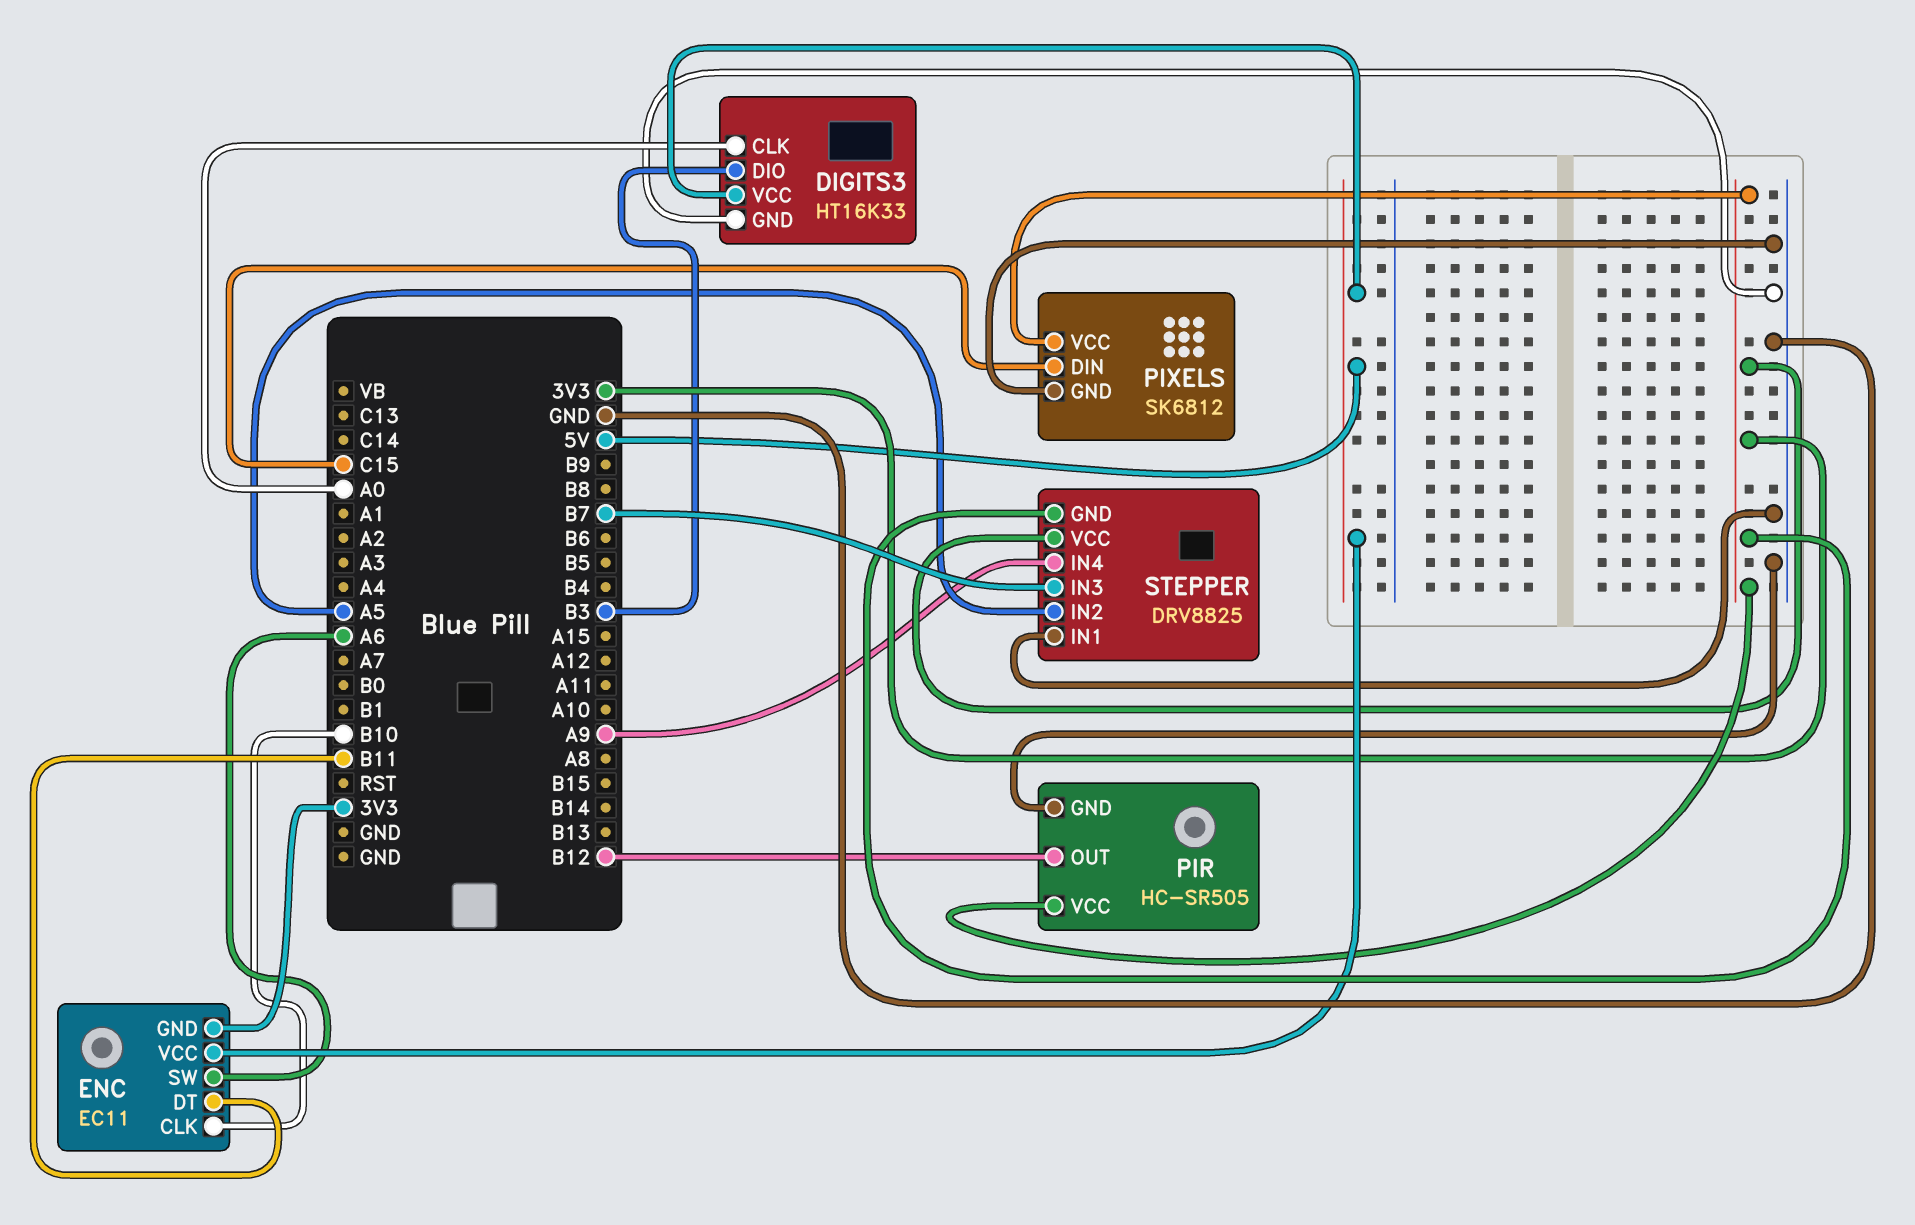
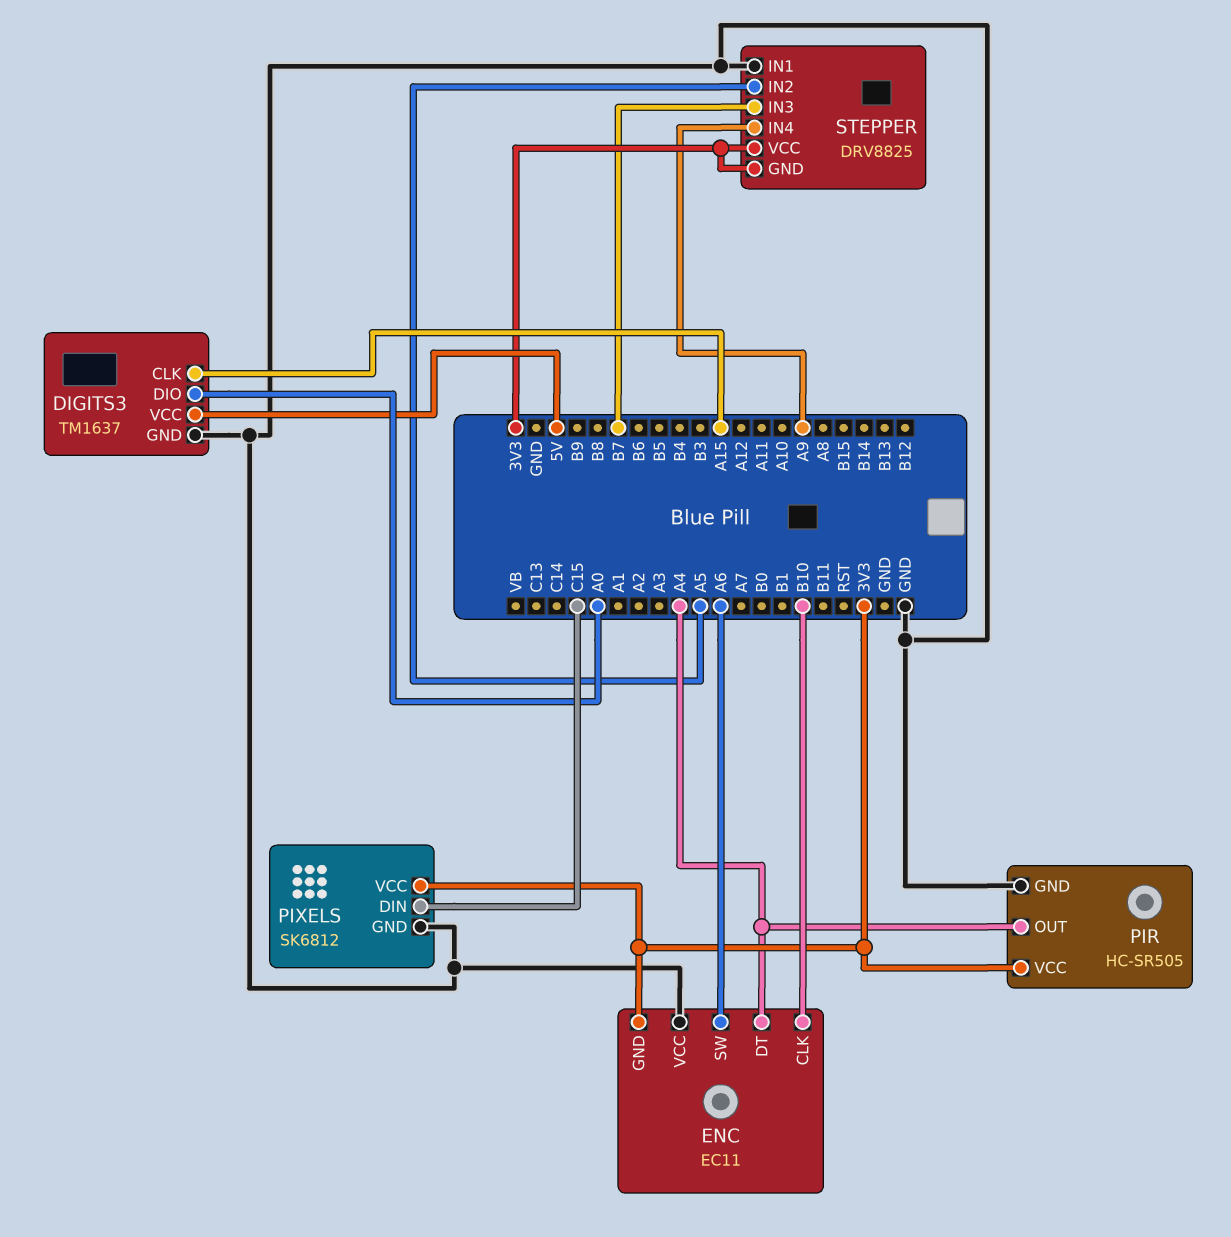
DIGITS3: HT16K33 -> TM1637
DIGITS3 pin CLK: A0 -> A15
DIGITS3 pin DIO: B3 -> A0
ENC pin DT: B11 -> A4
ENC pin VCC: 5V -> GND
PIR pin OUT: B12 -> A4

